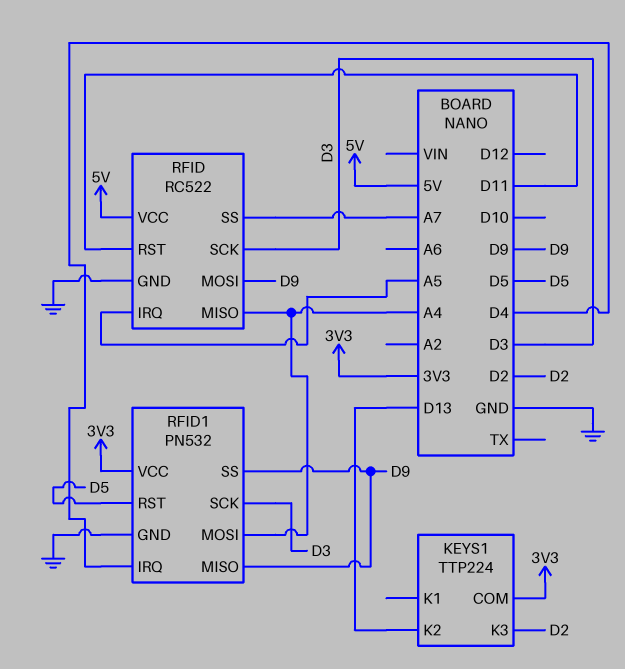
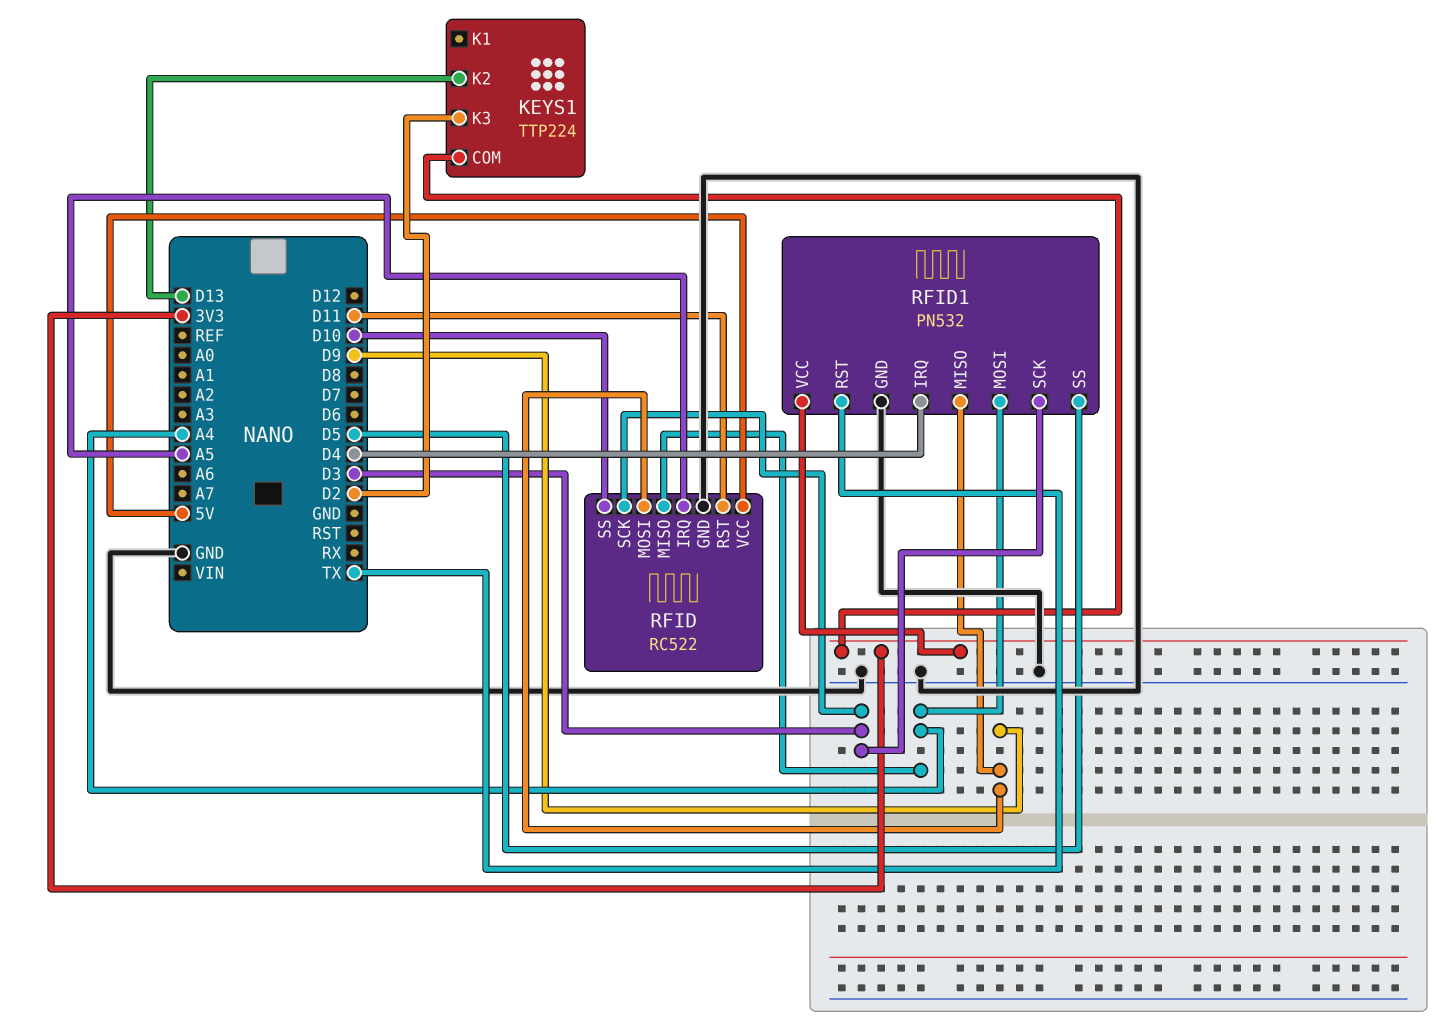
RFID pin SS: A7 -> D10
RFID1 pin RST: D5 -> TX
RFID1 pin SS: D9 -> D5

